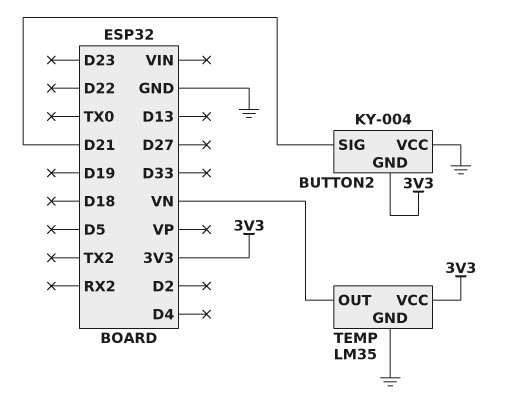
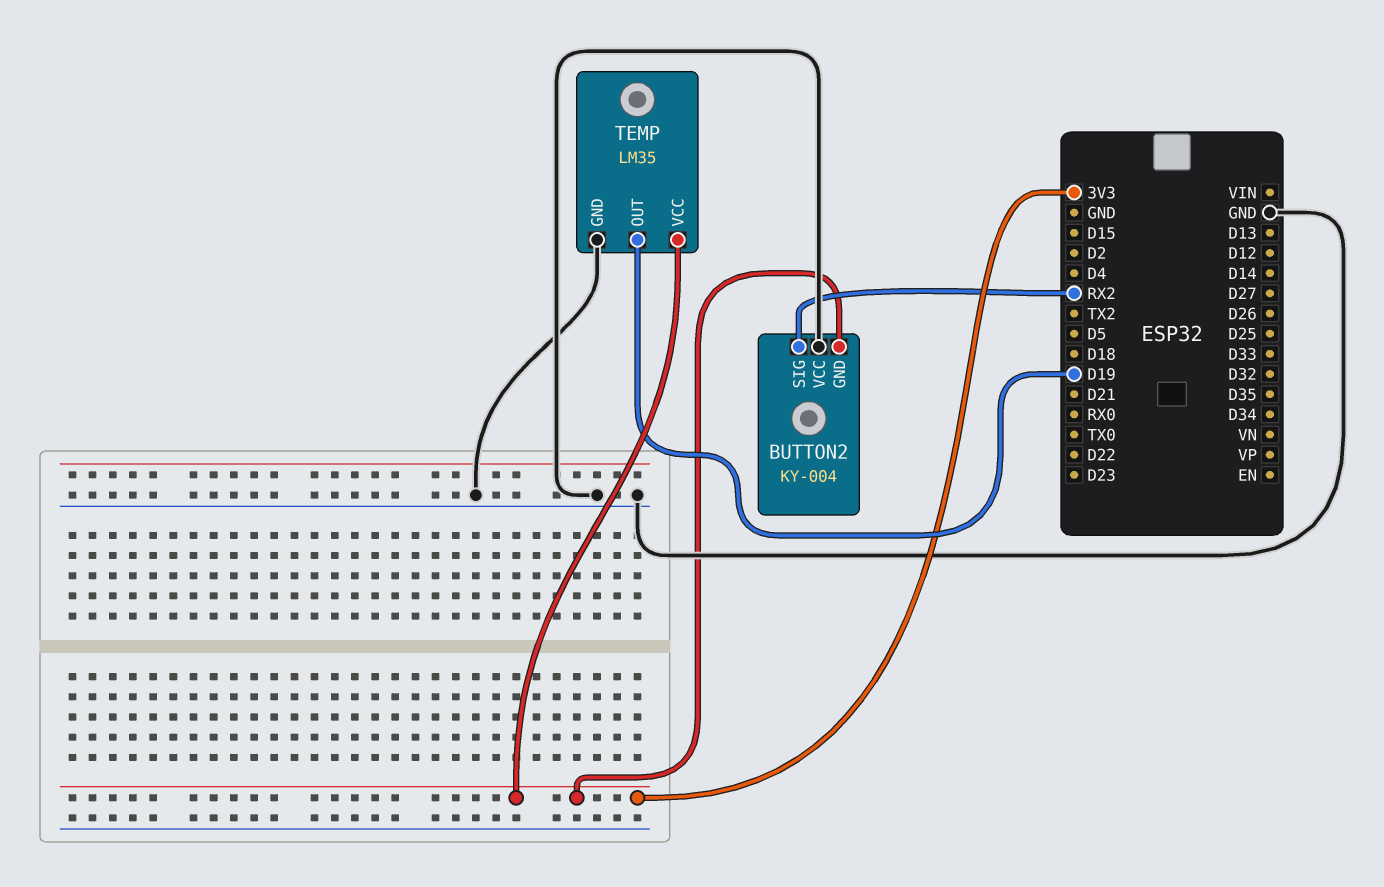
BUTTON2 pin SIG: D21 -> RX2
TEMP pin OUT: VN -> D19

